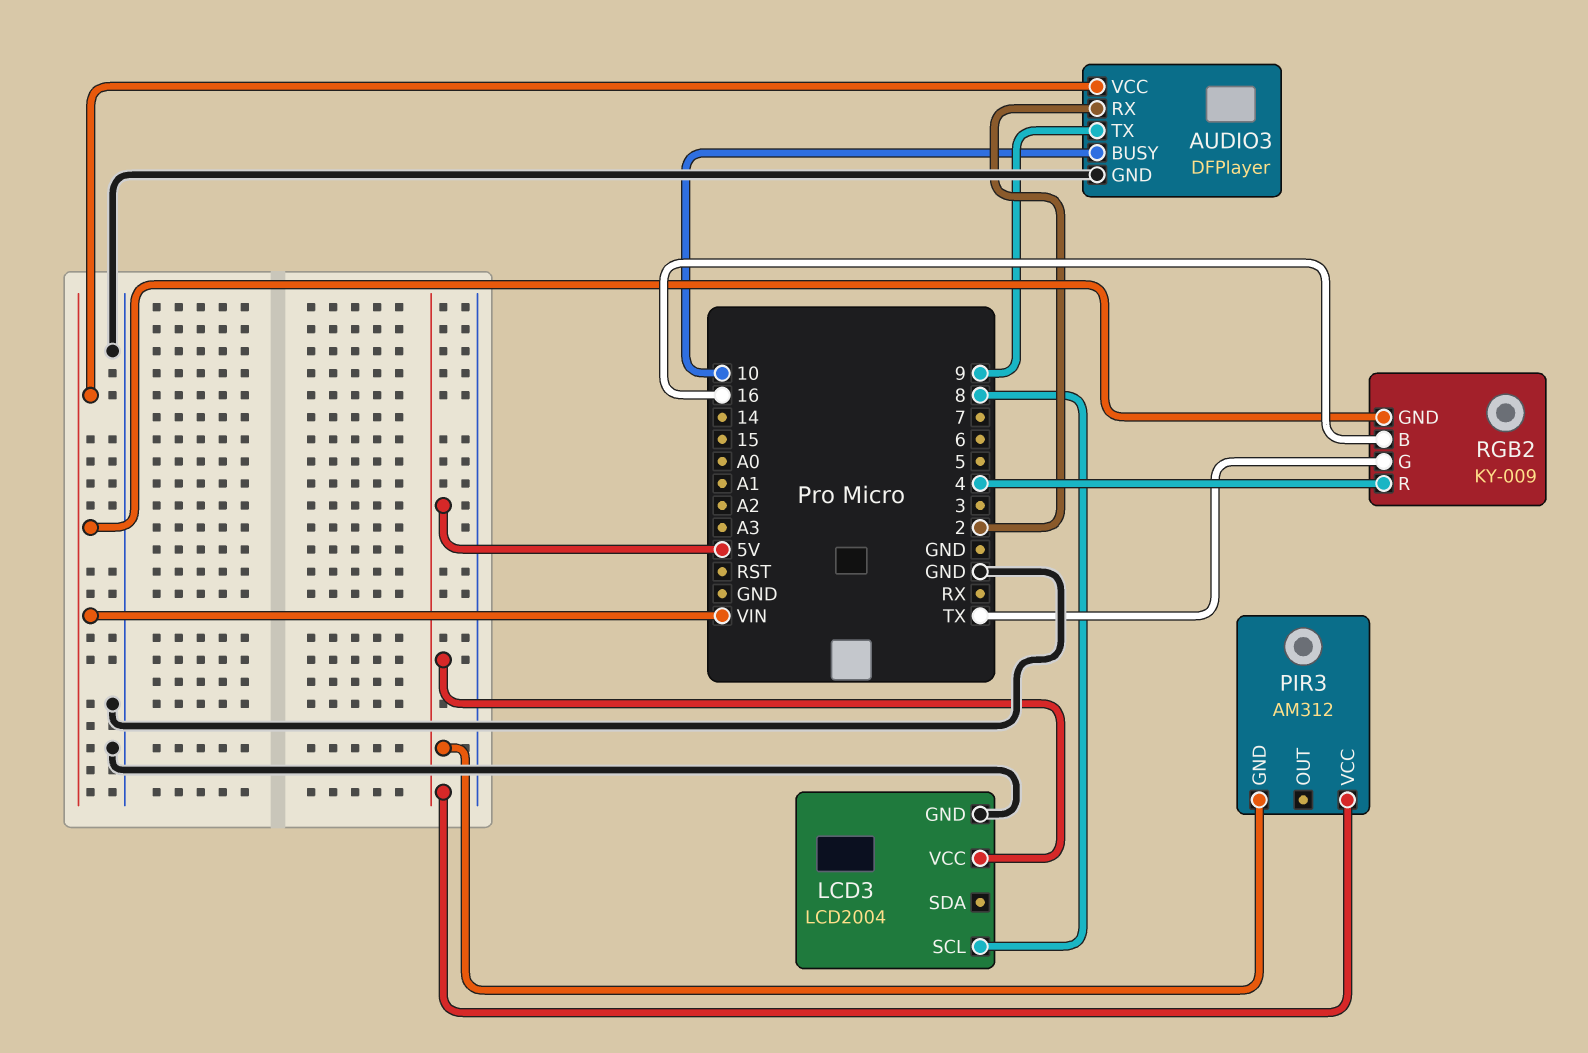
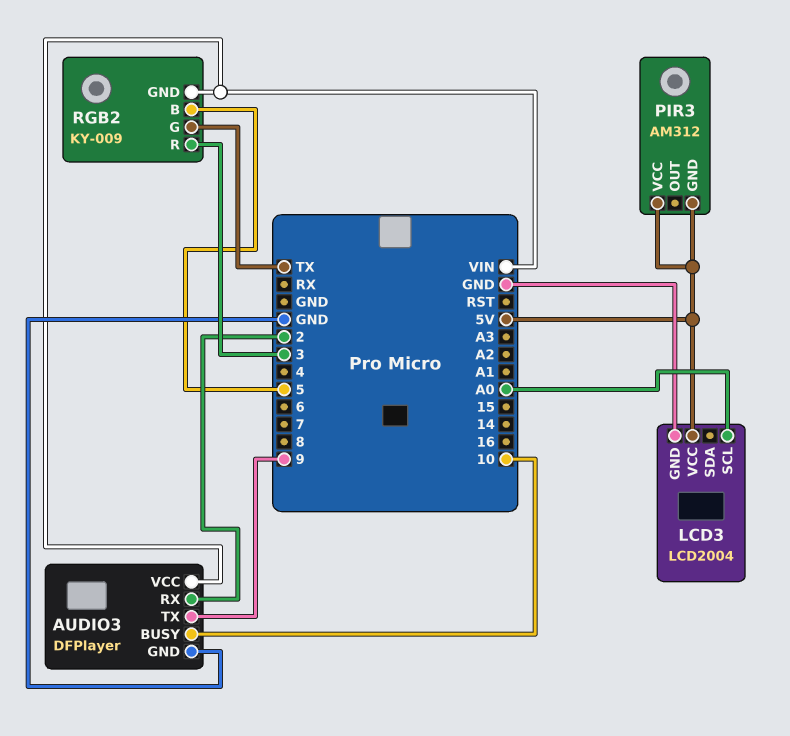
LCD3 pin SCL: 8 -> A0
RGB2 pin B: 16 -> 5
RGB2 pin R: 4 -> 3

